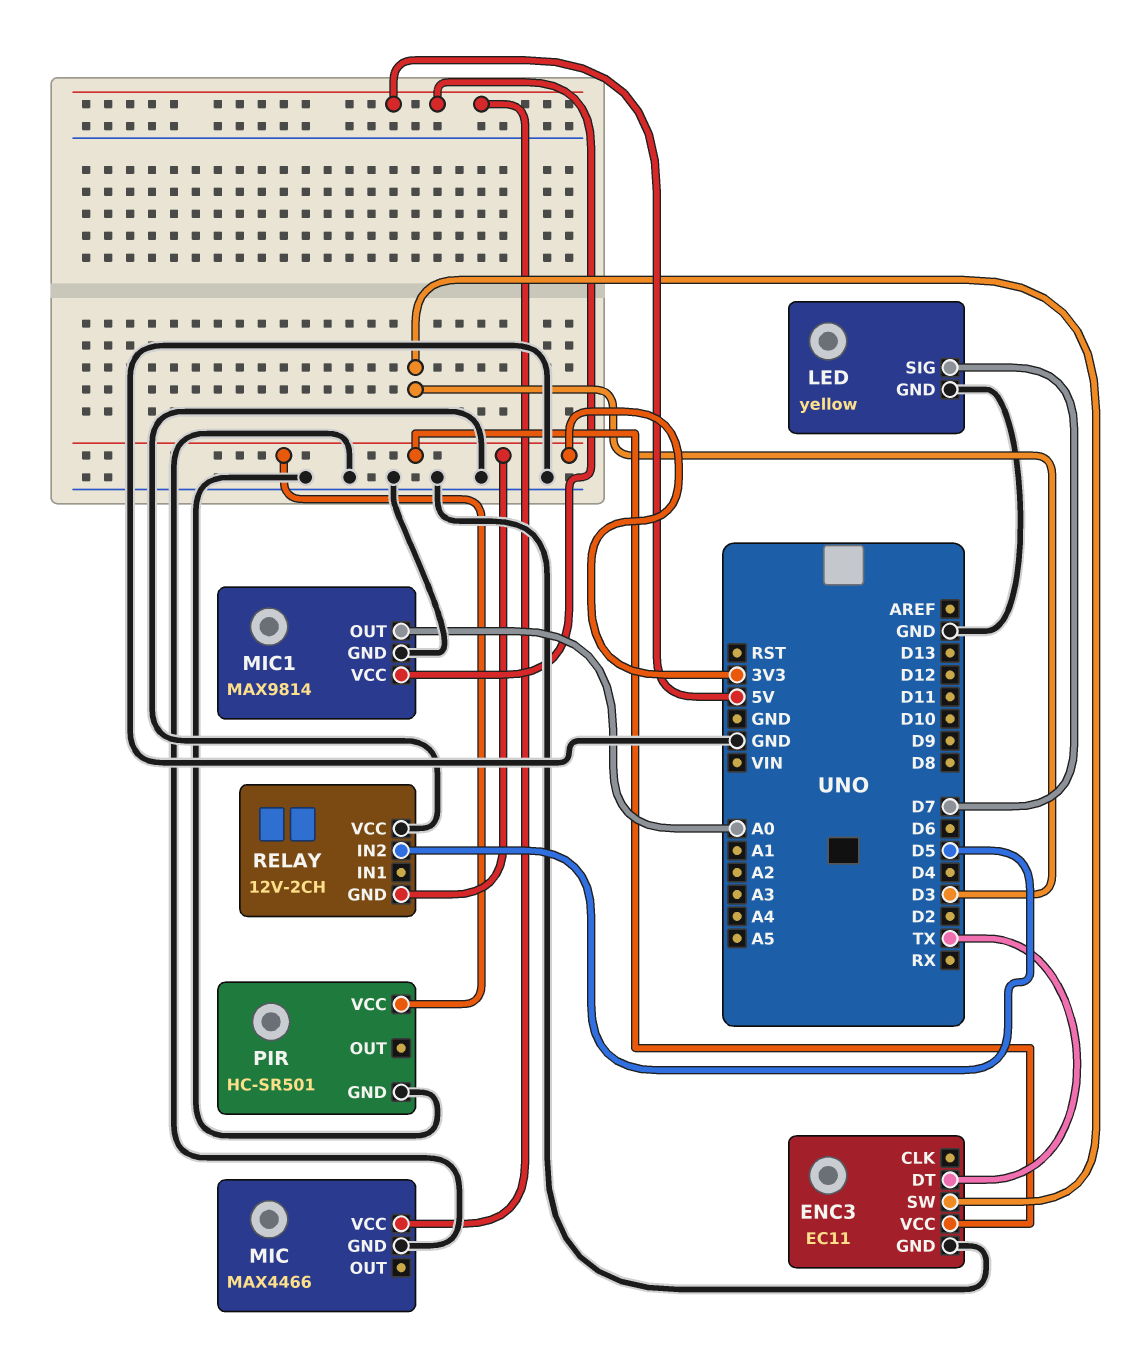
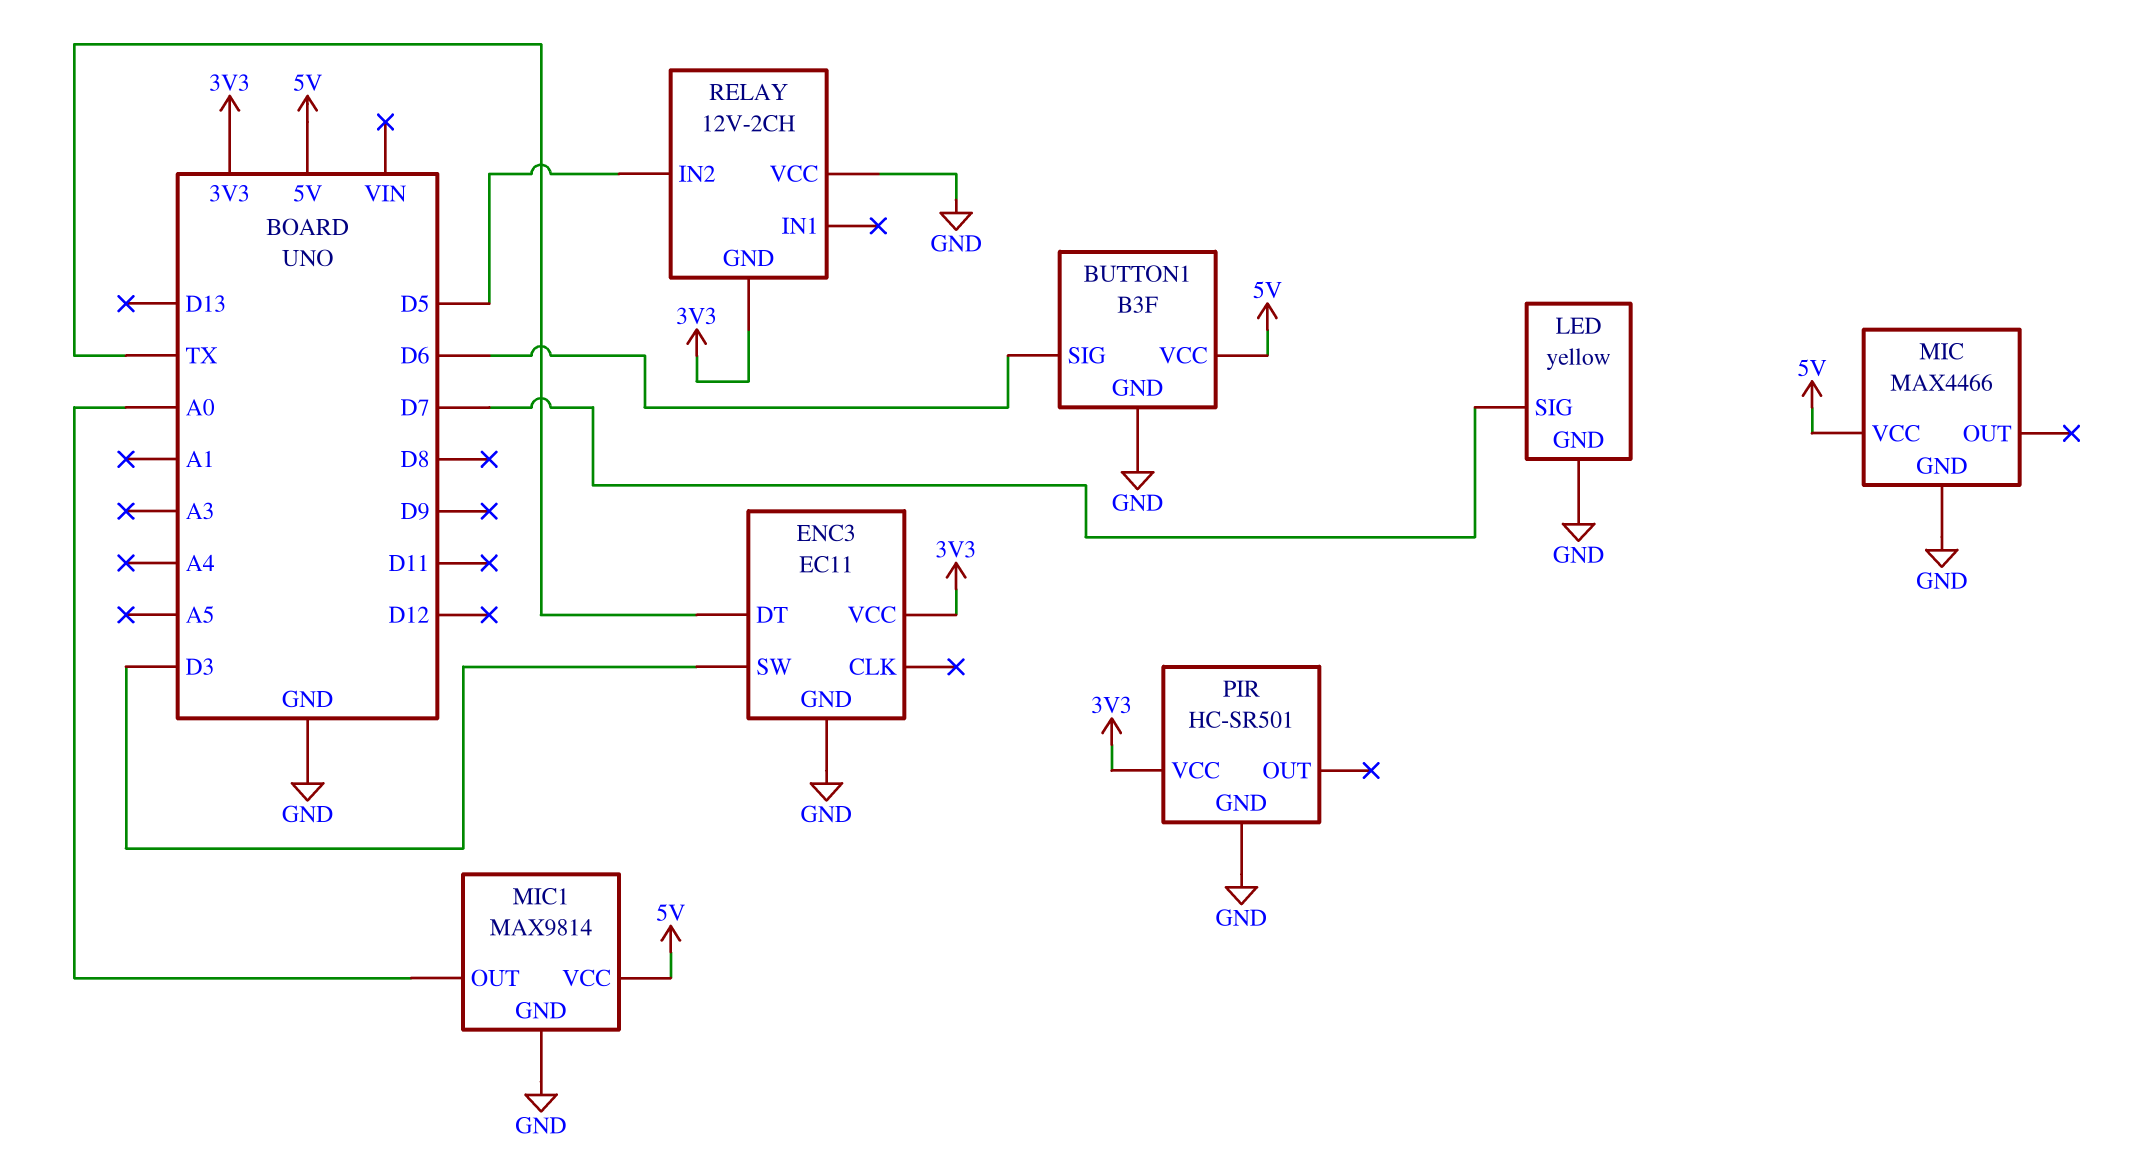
BUTTON1: none -> B3F
BUTTON1 pin GND: none -> GND
BUTTON1 pin SIG: none -> D6
BUTTON1 pin VCC: none -> 5V

